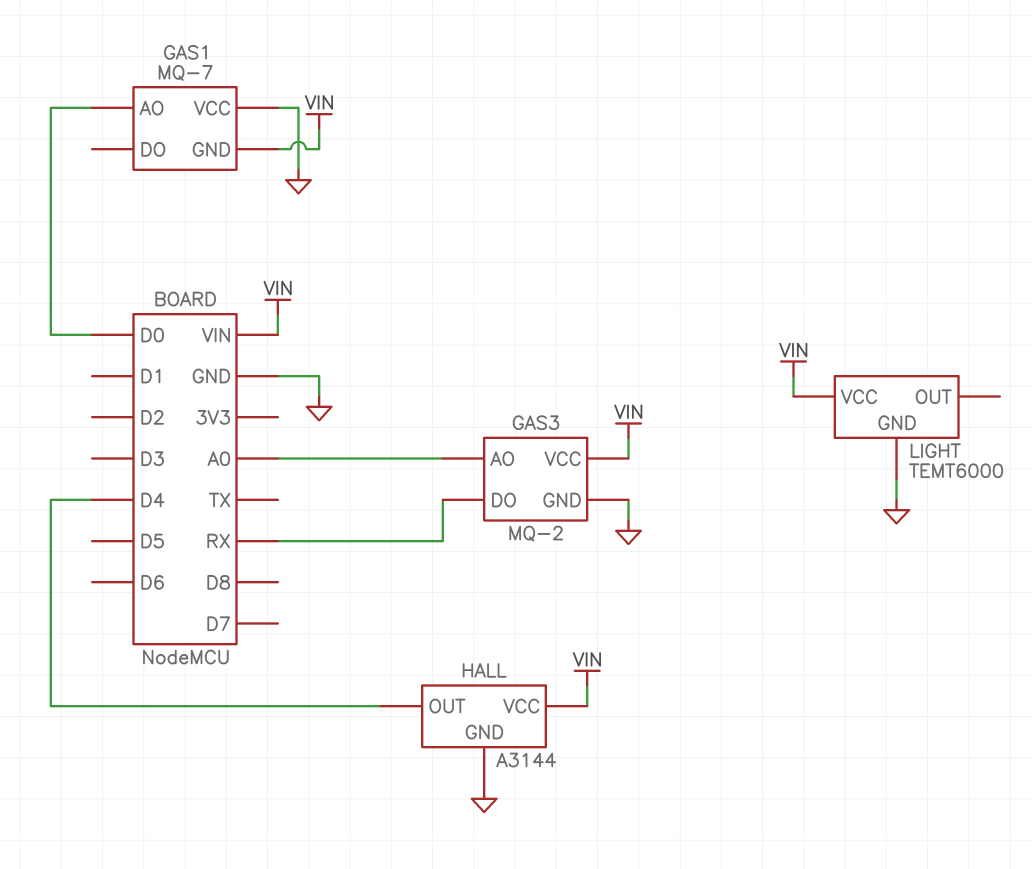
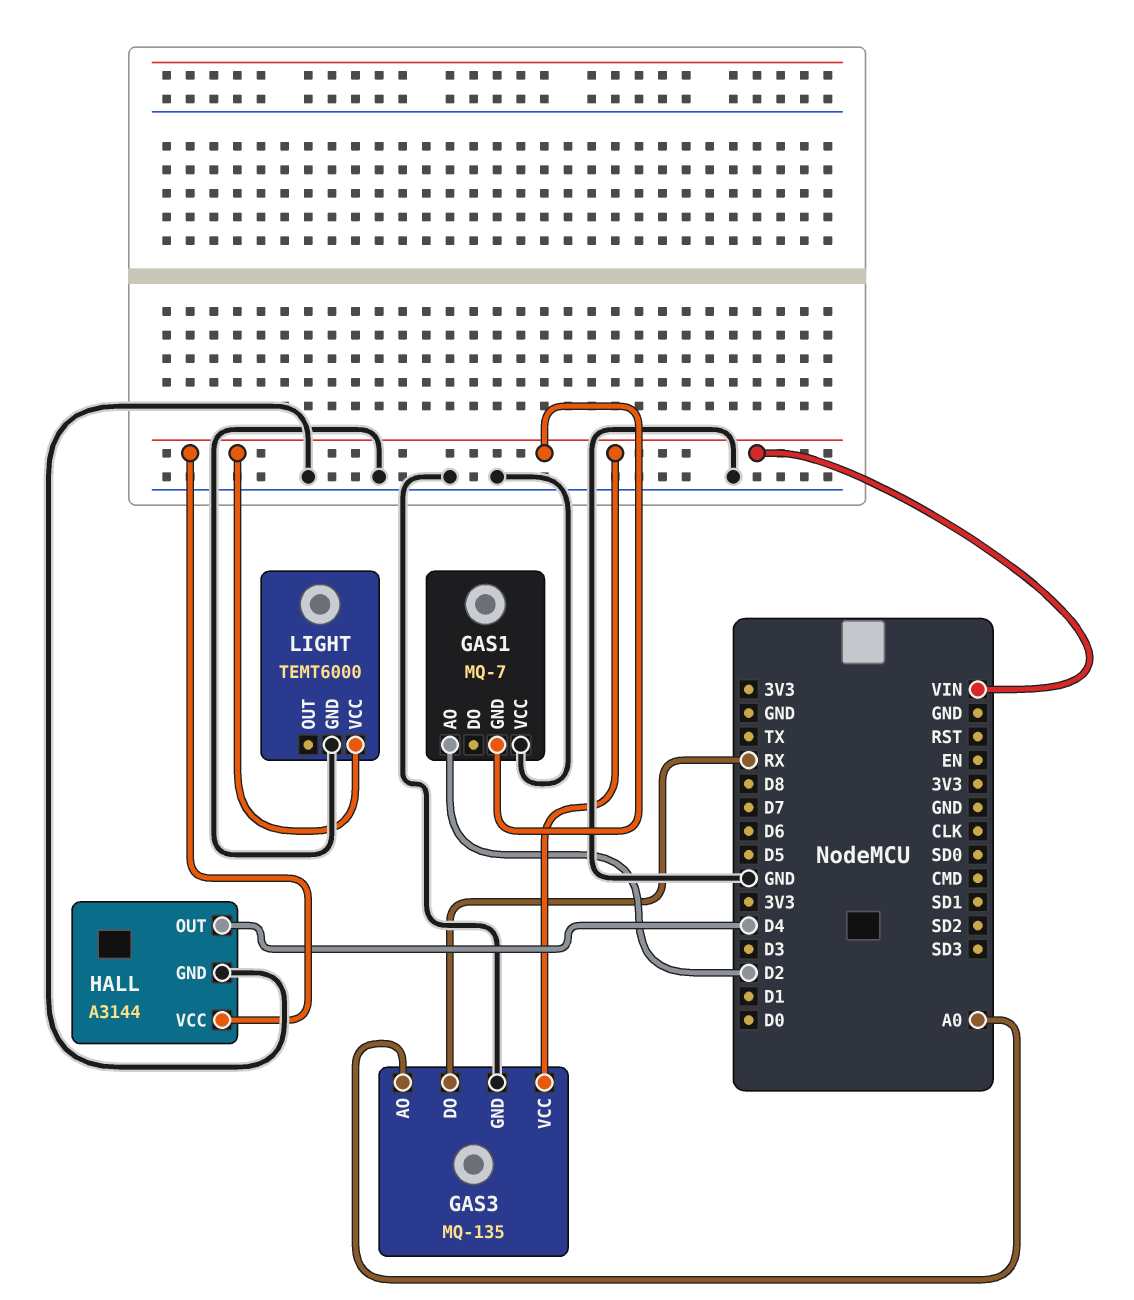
GAS1 pin AO: D0 -> D2
GAS3: MQ-2 -> MQ-135

